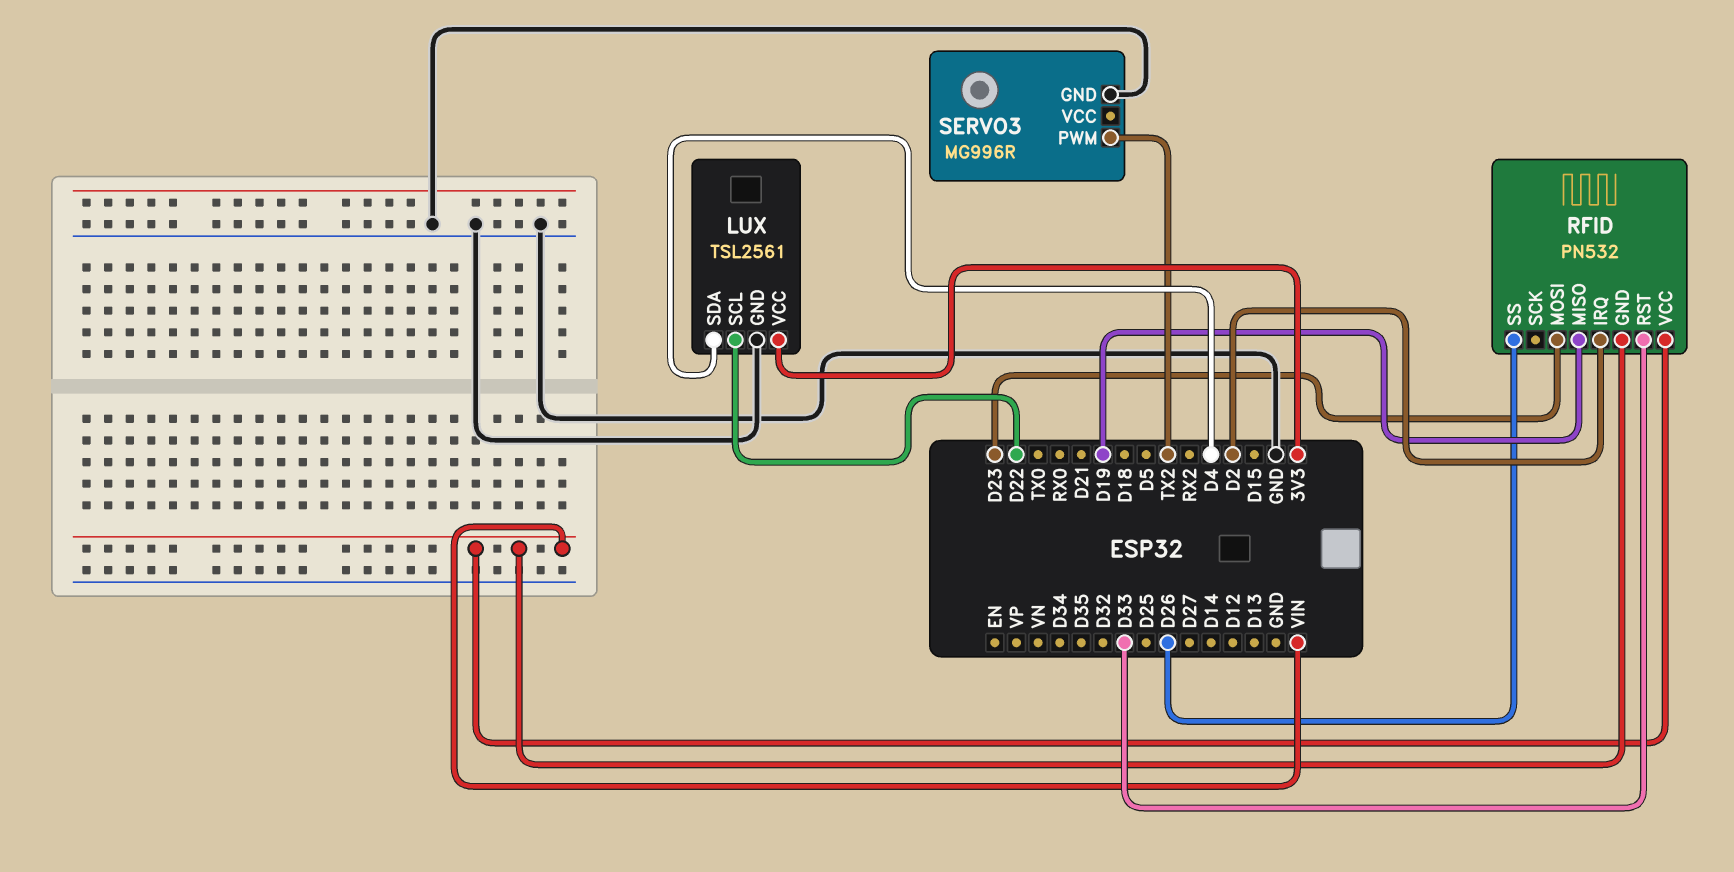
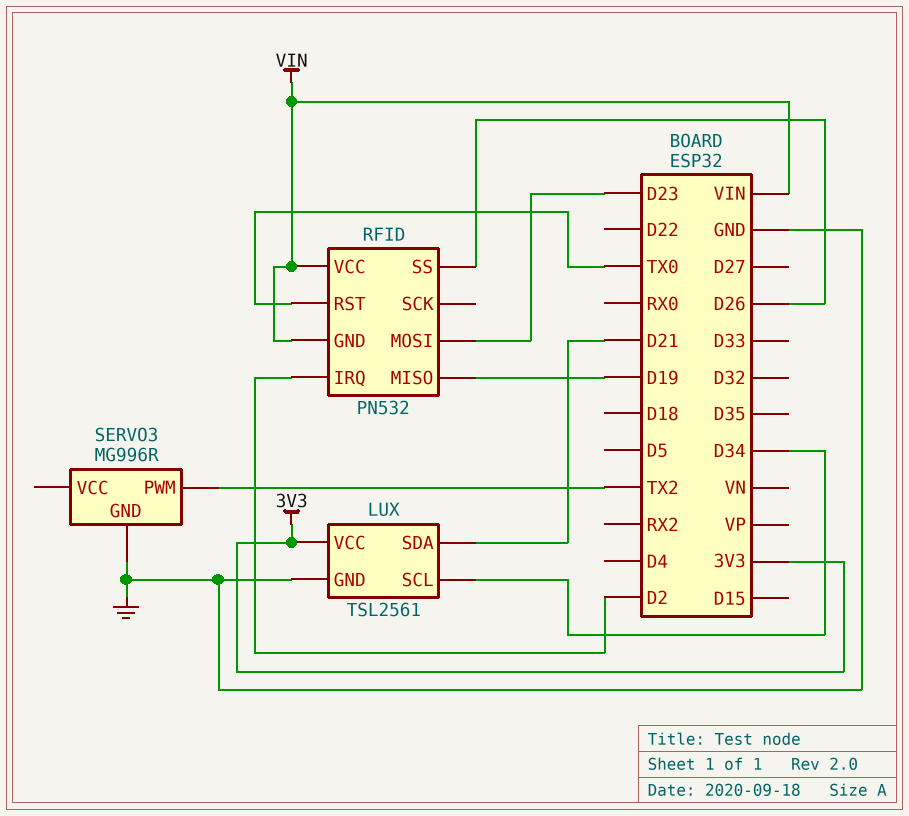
LUX pin SCL: D22 -> D34
LUX pin SDA: D4 -> D21
RFID pin RST: D33 -> TX0

